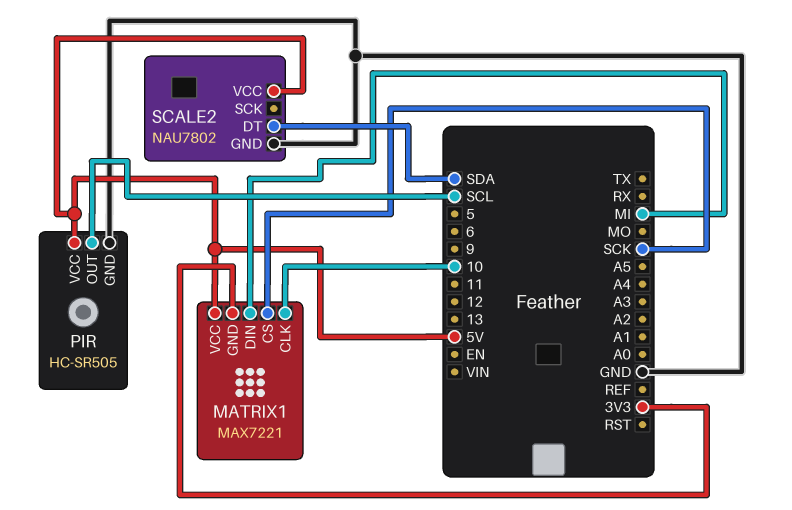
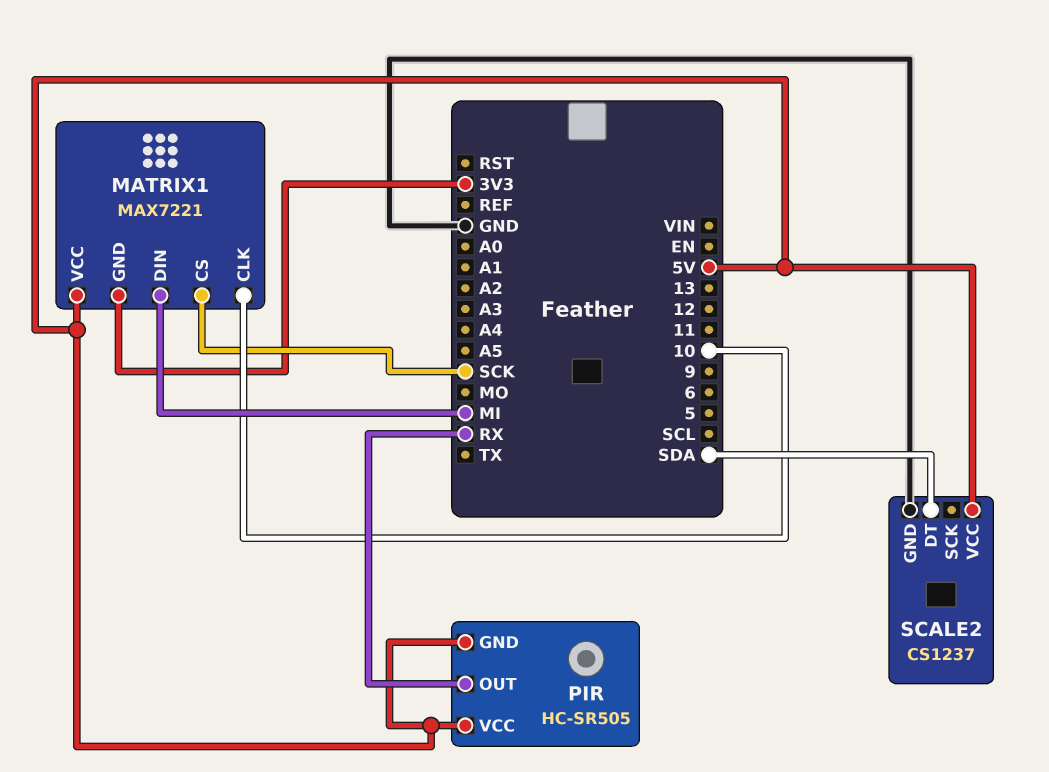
PIR pin GND: GND -> 5V
PIR pin OUT: SCL -> RX
SCALE2: NAU7802 -> CS1237

